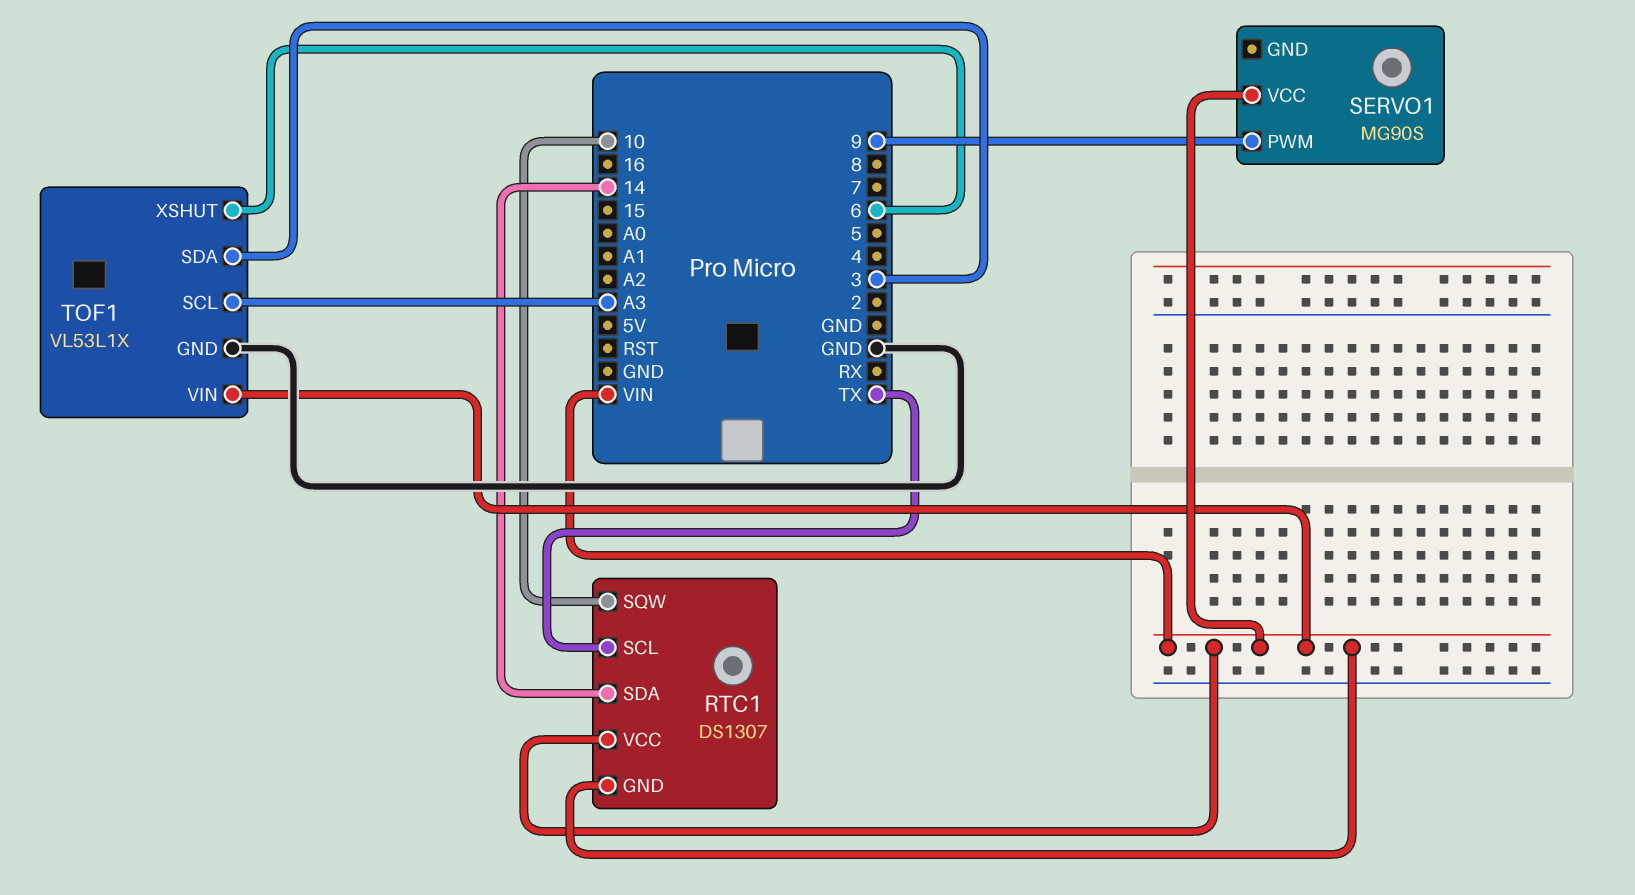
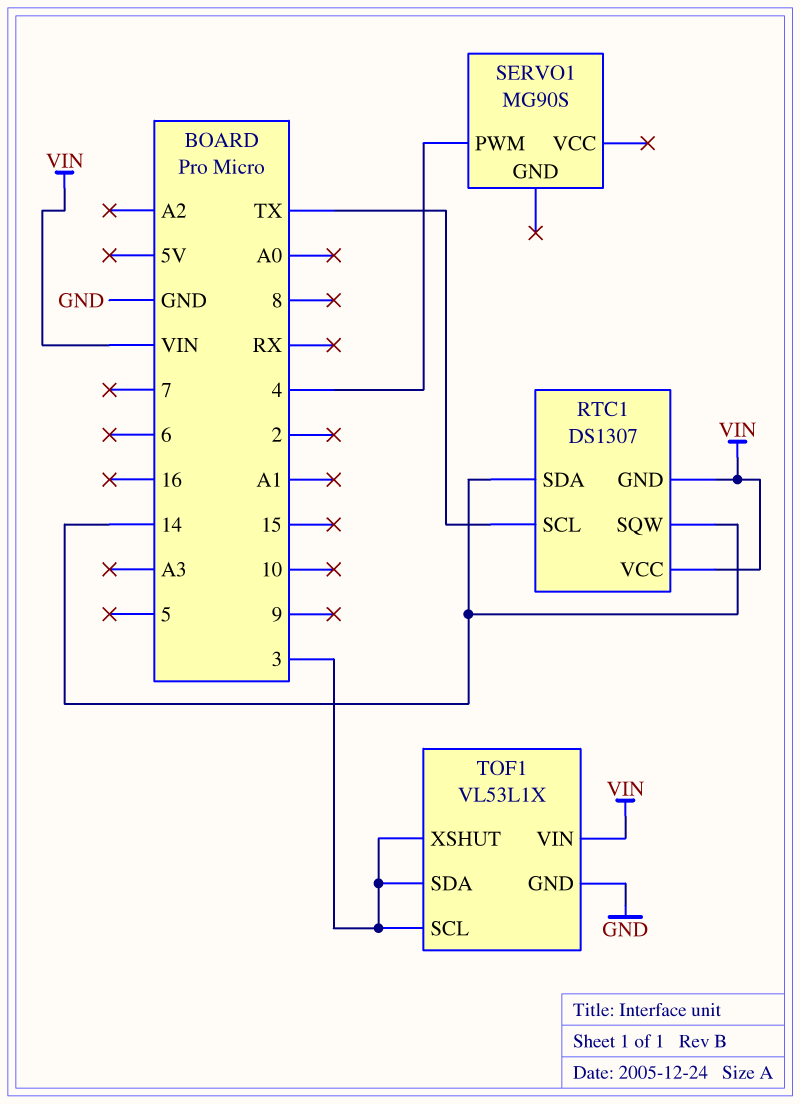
RTC1 pin SQW: 10 -> 14
SERVO1 pin PWM: 9 -> 4
SERVO1 pin VCC: VIN -> none
TOF1 pin SCL: A3 -> 3
TOF1 pin XSHUT: 6 -> 3

